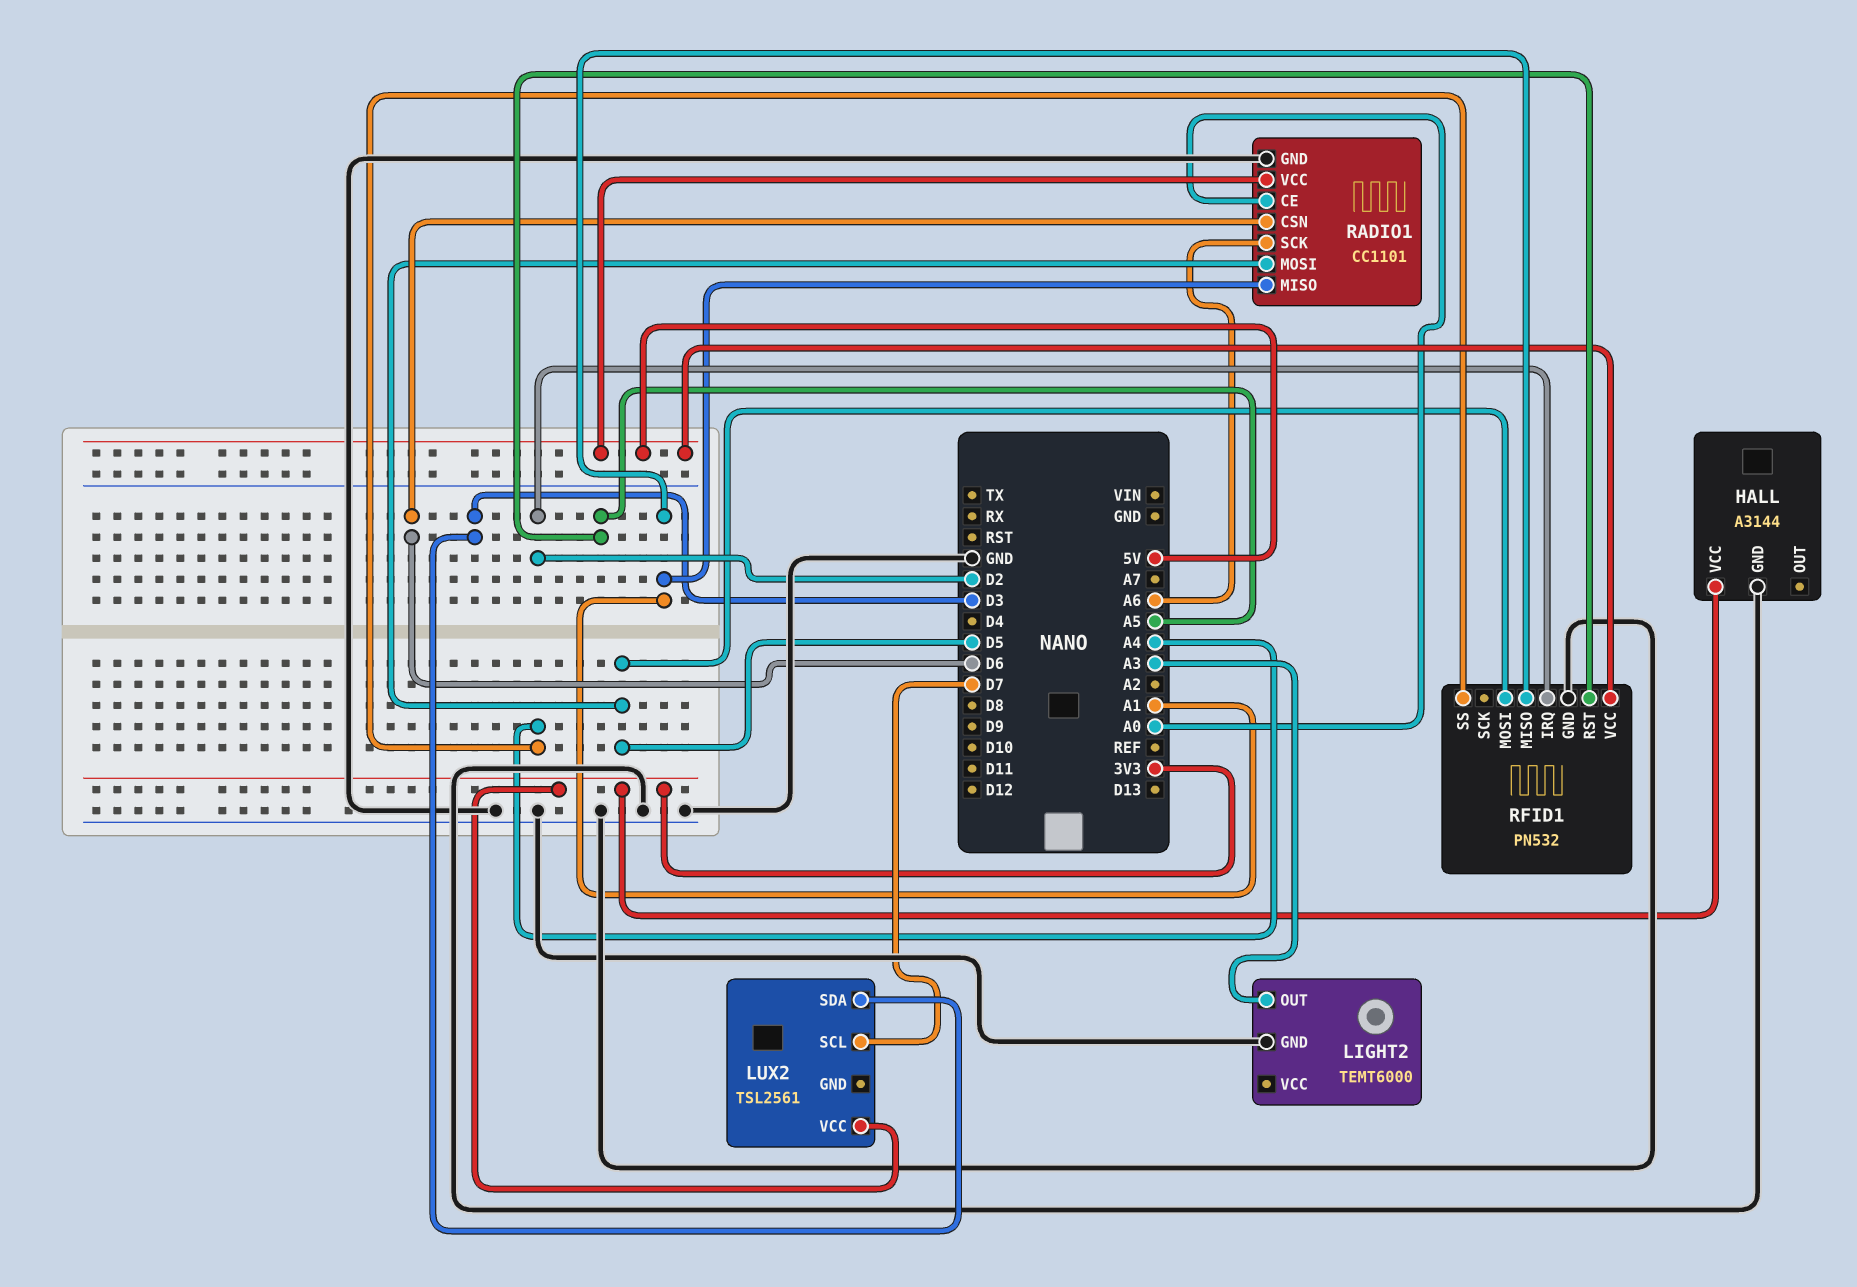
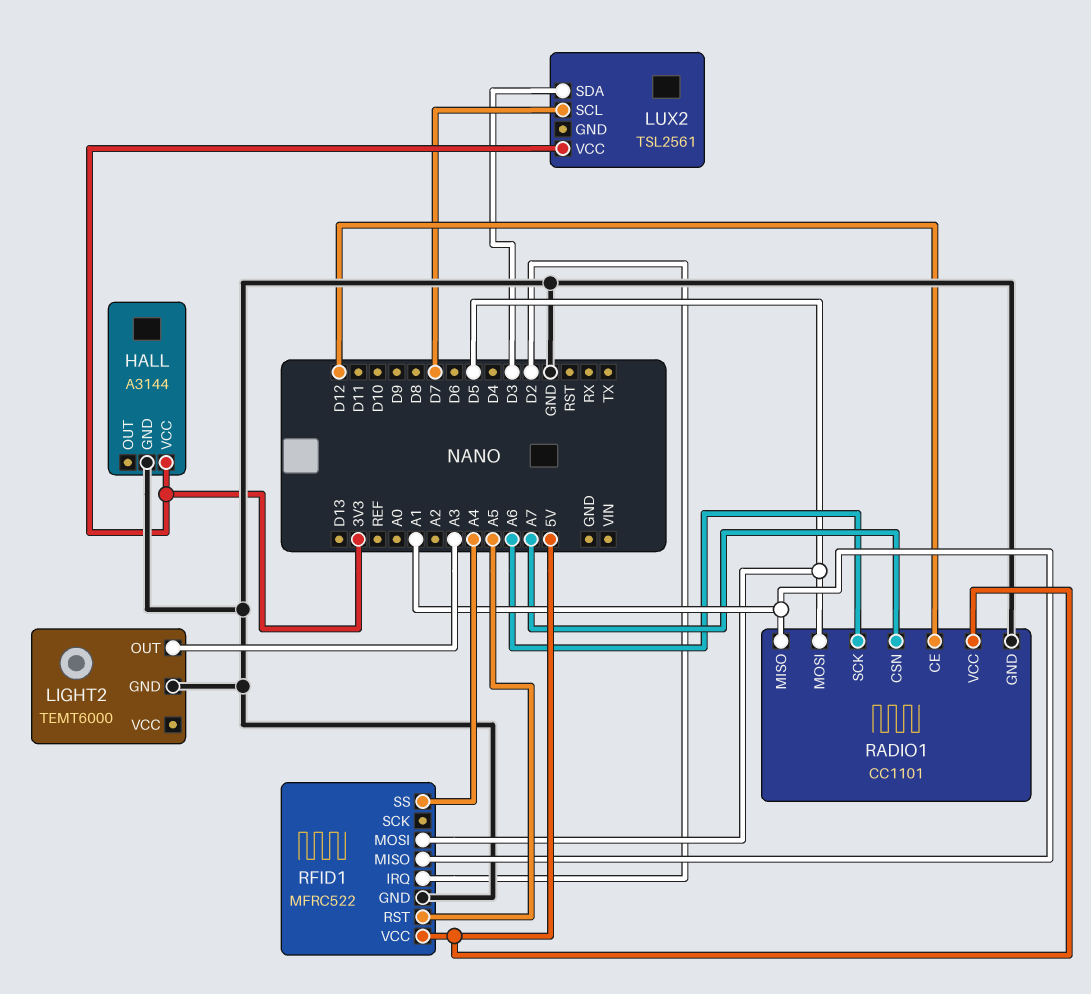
RADIO1 pin CE: A0 -> D12
RADIO1 pin CSN: D6 -> A7
RFID1: PN532 -> MFRC522

